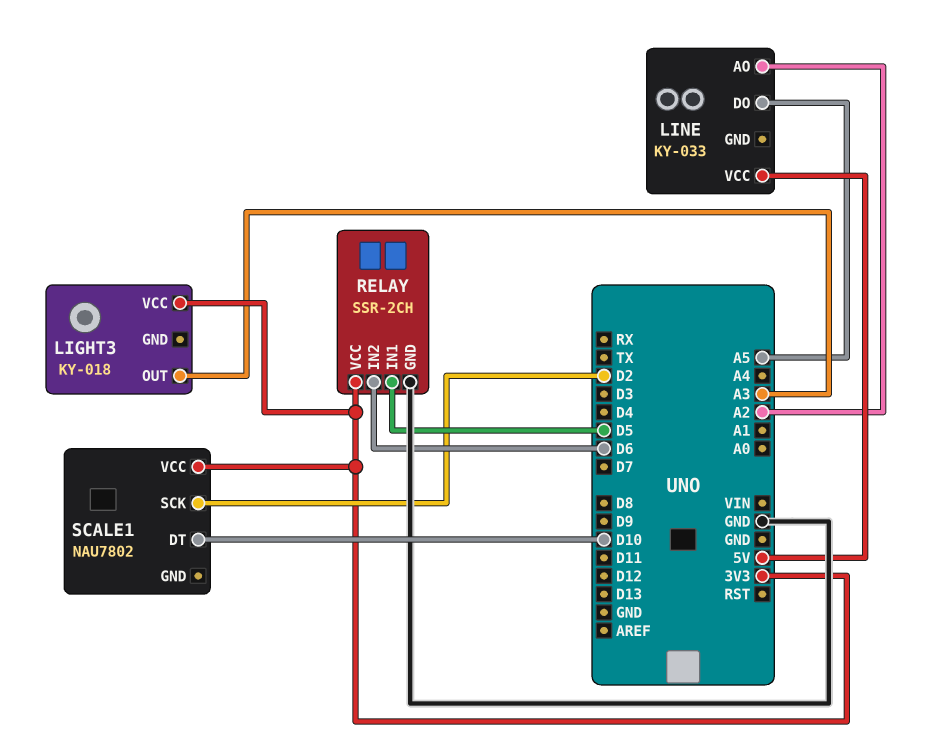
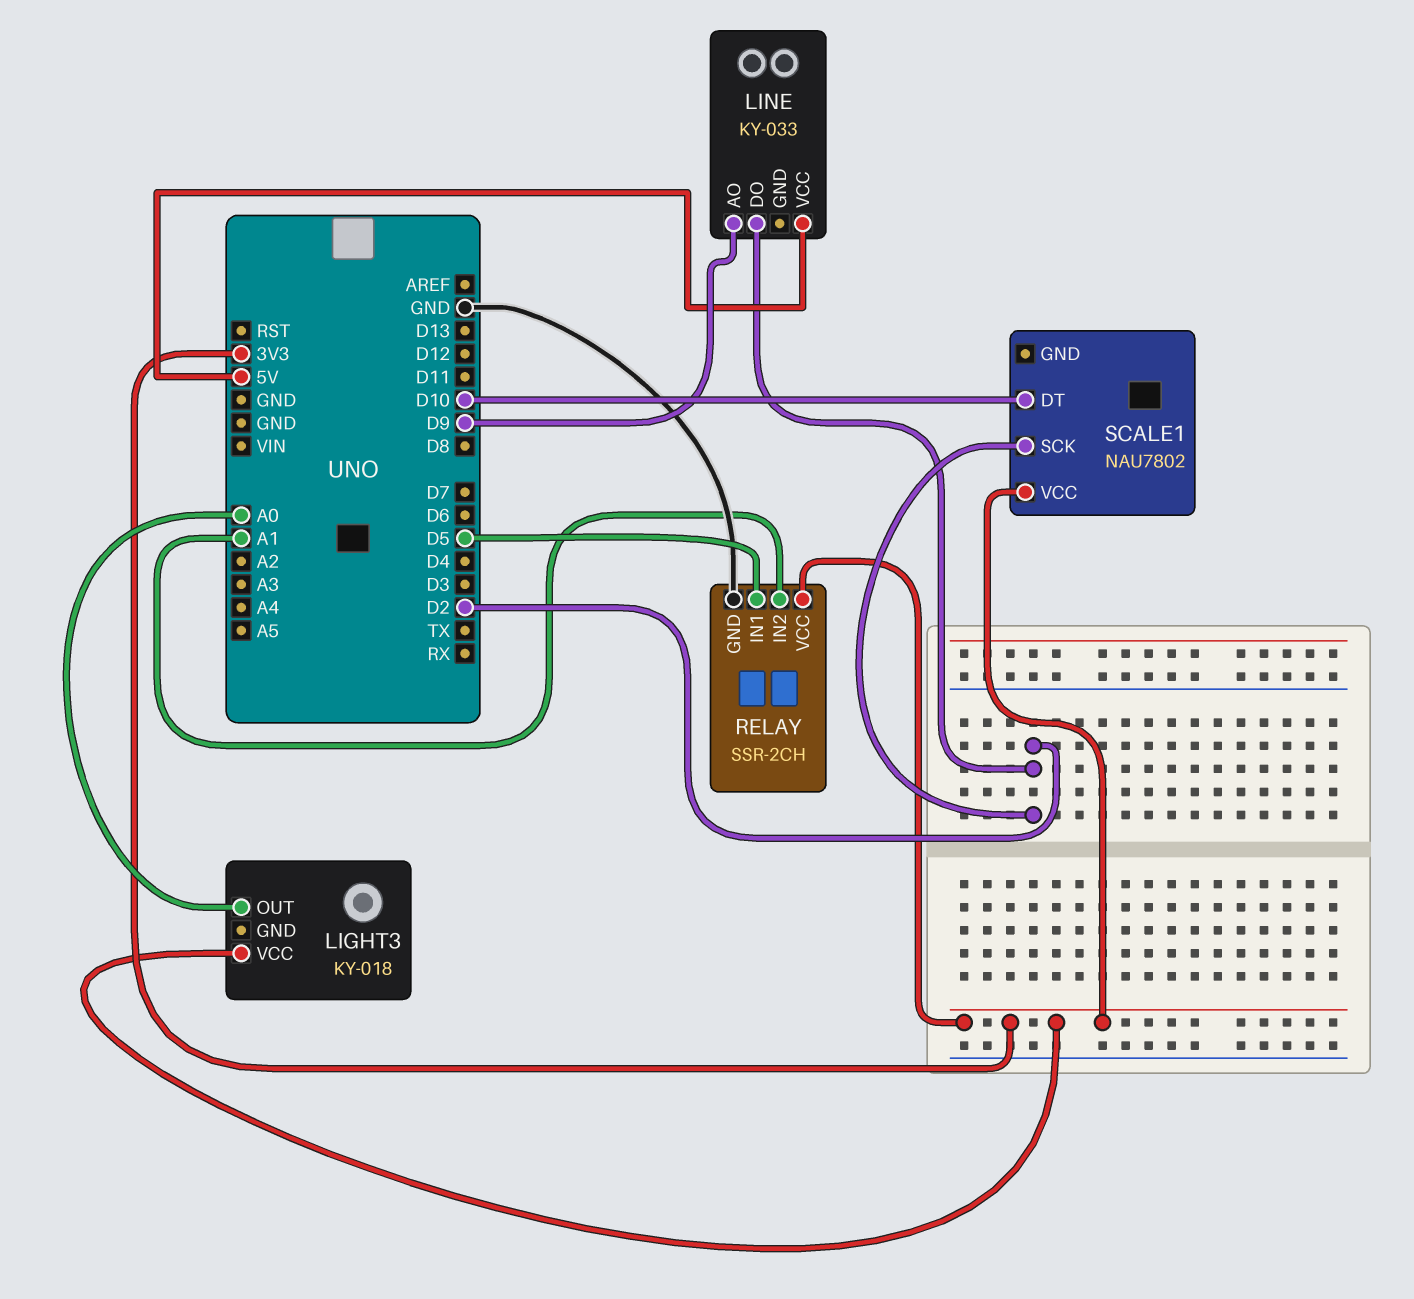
LIGHT3 pin OUT: A3 -> A0
LINE pin AO: A2 -> D9
LINE pin DO: A5 -> D2
RELAY pin IN2: D6 -> A1

